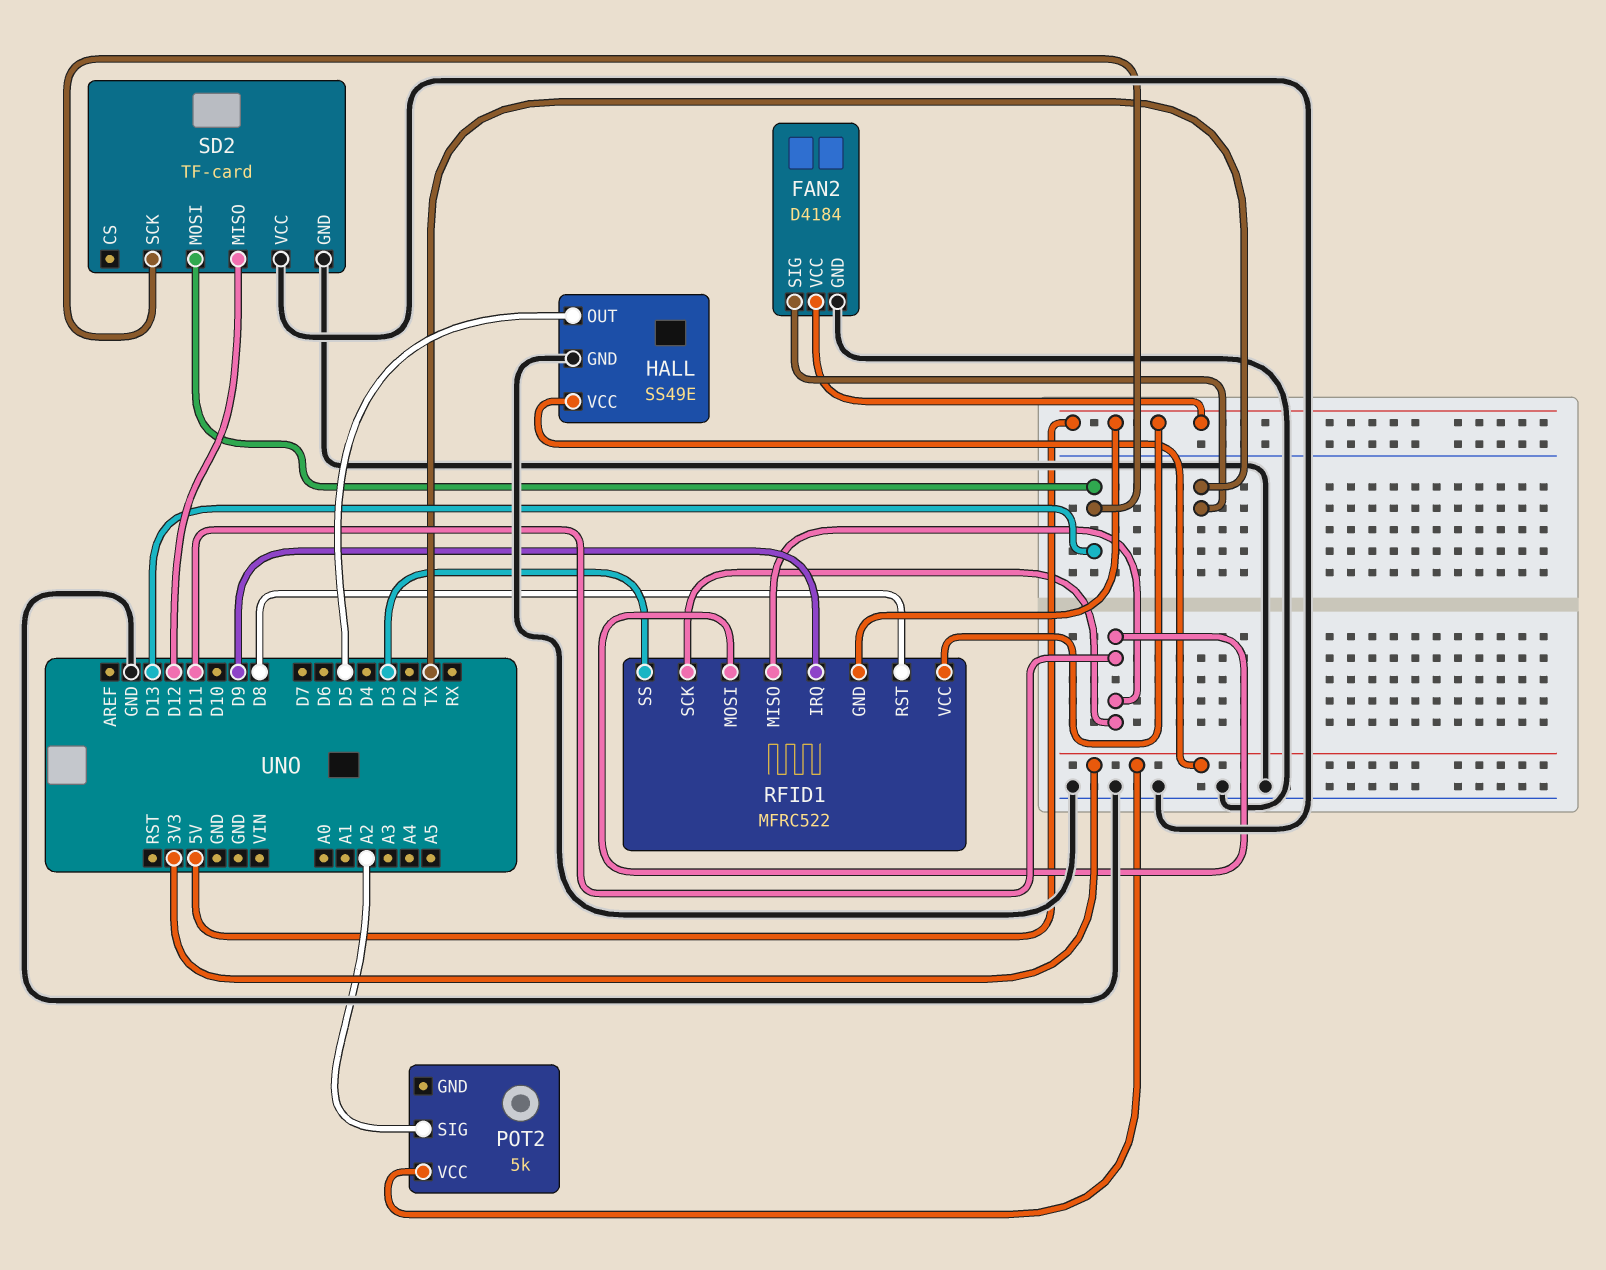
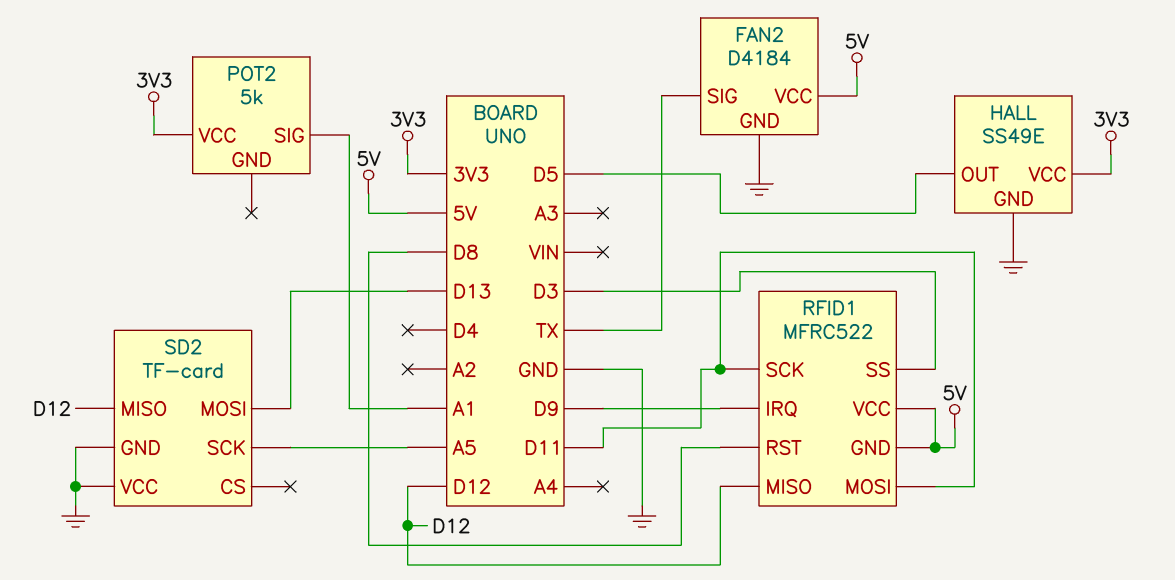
POT2 pin SIG: A2 -> A1
RFID1 pin MISO: D11 -> D12
SD2 pin SCK: D13 -> A5

